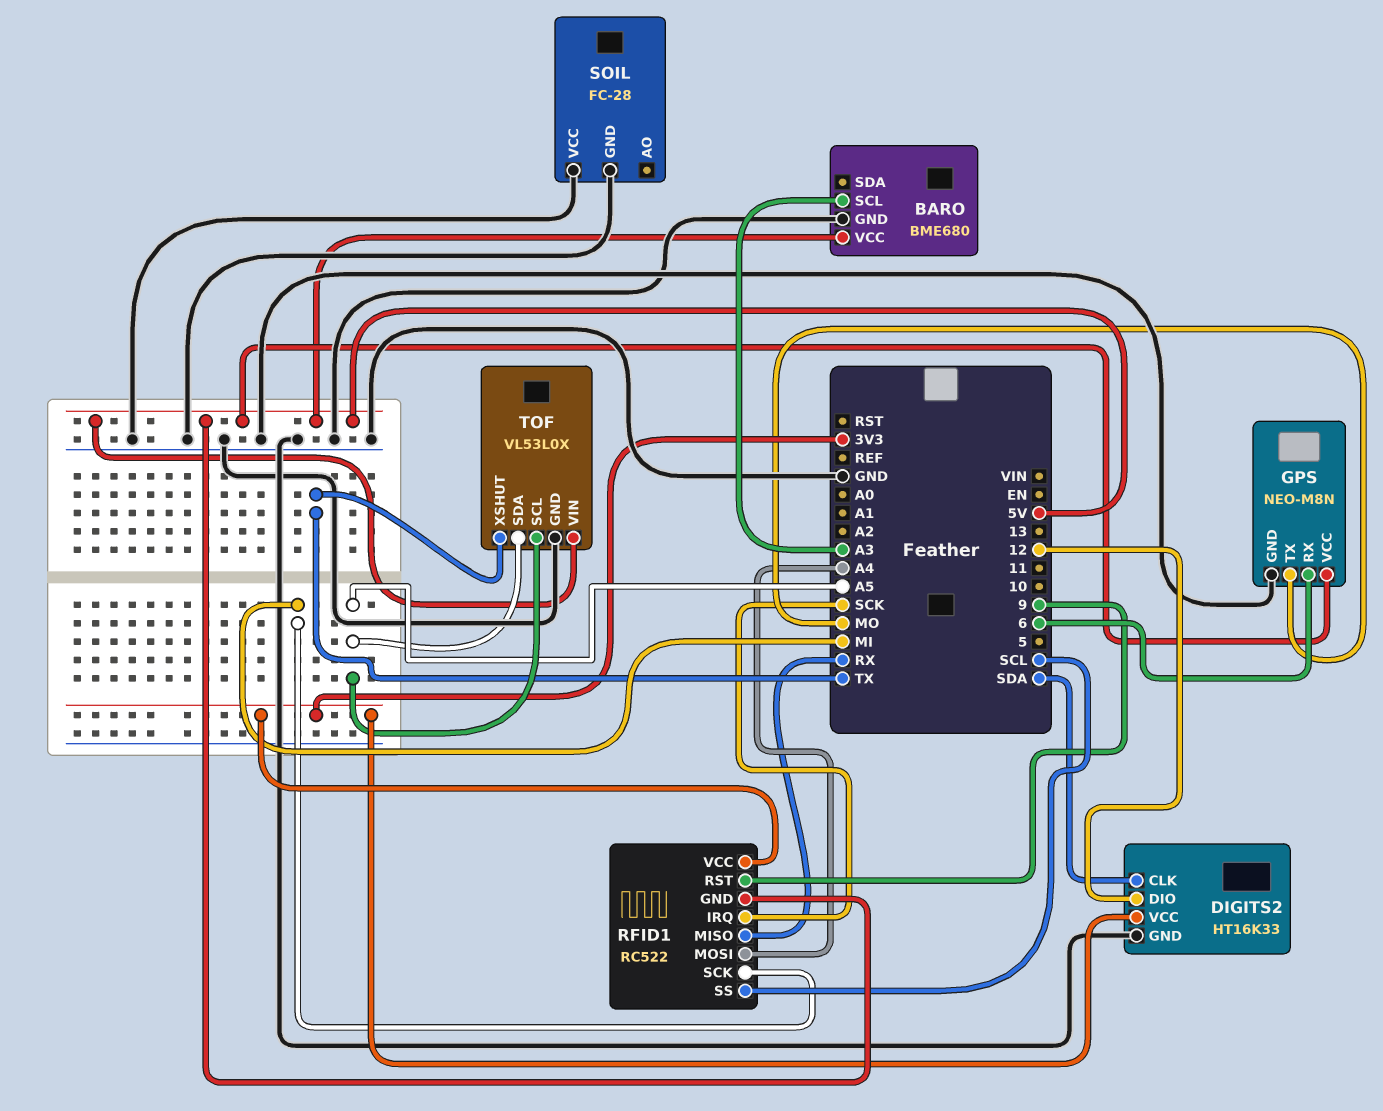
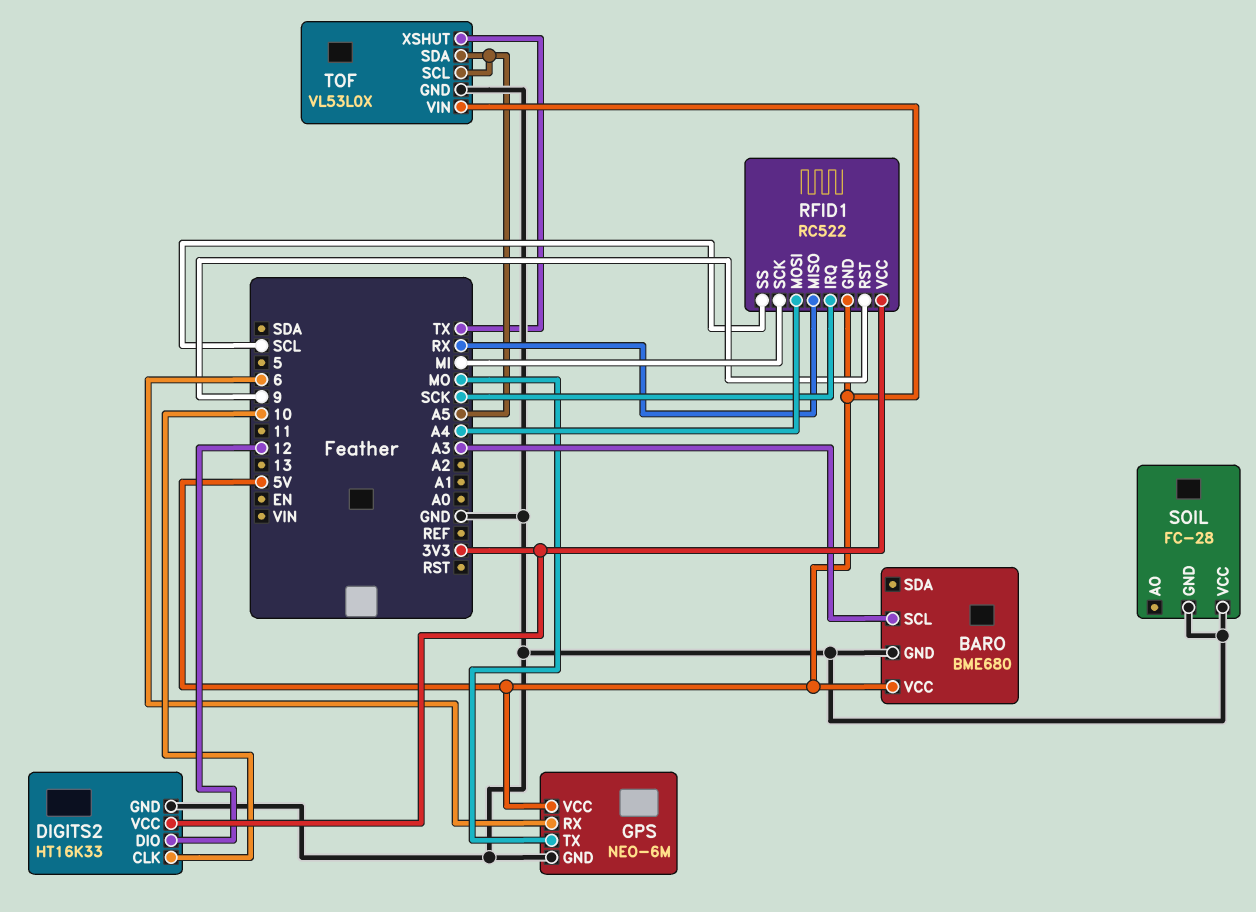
DIGITS2 pin CLK: SDA -> 10
GPS: NEO-M8N -> NEO-6M

